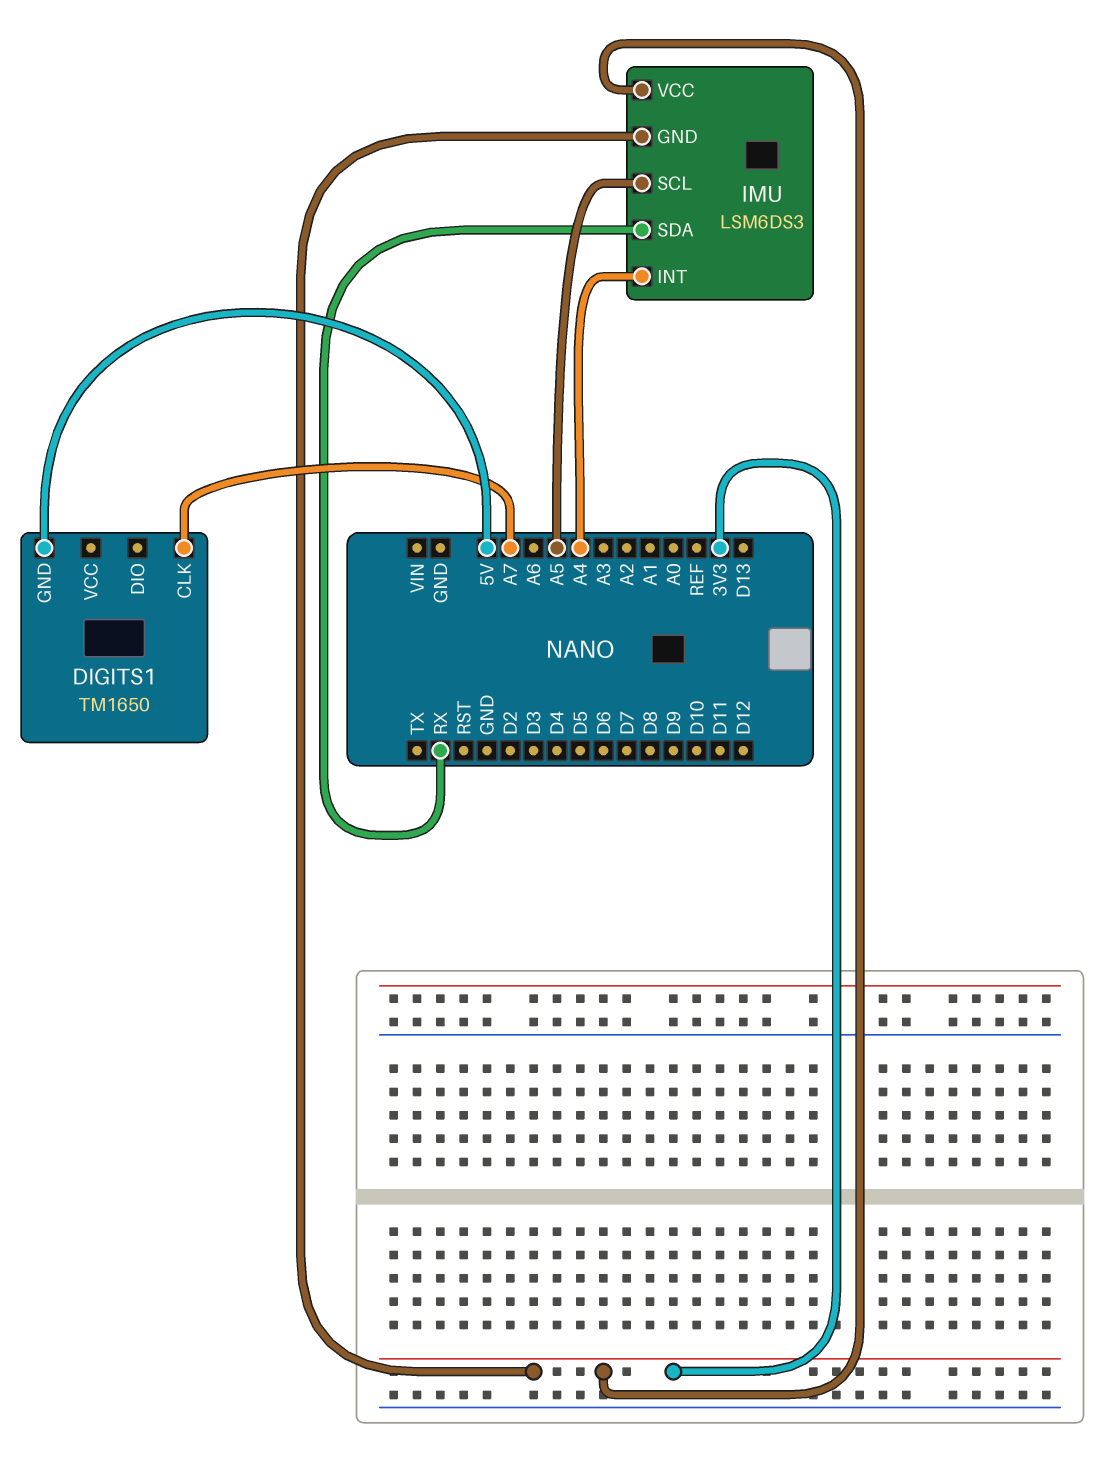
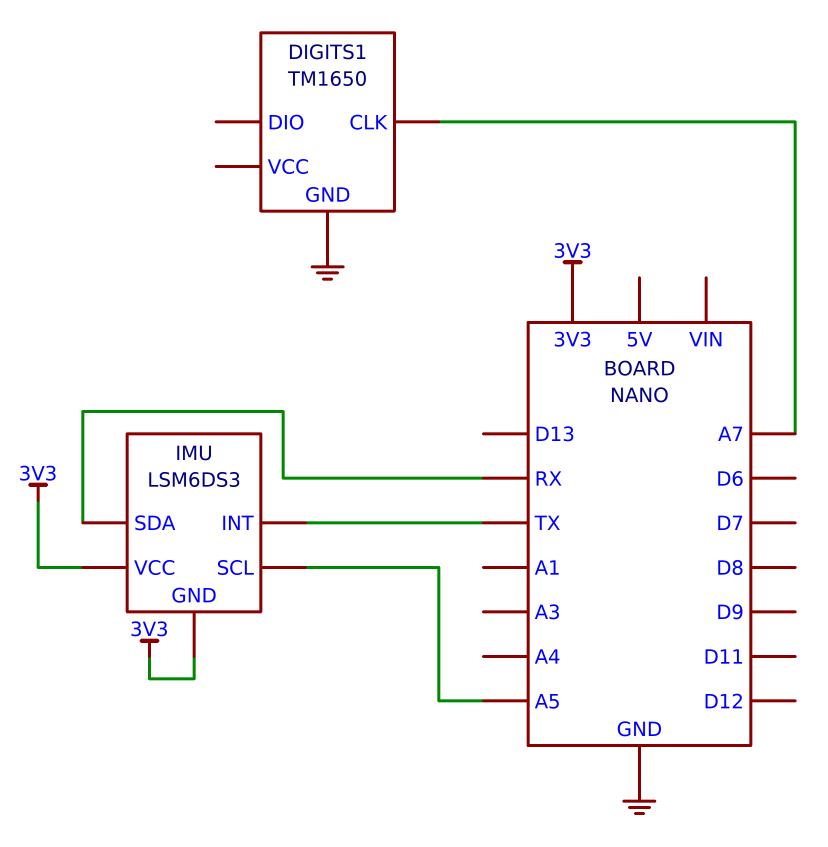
DIGITS1 pin GND: 5V -> GND
IMU pin INT: A4 -> TX

